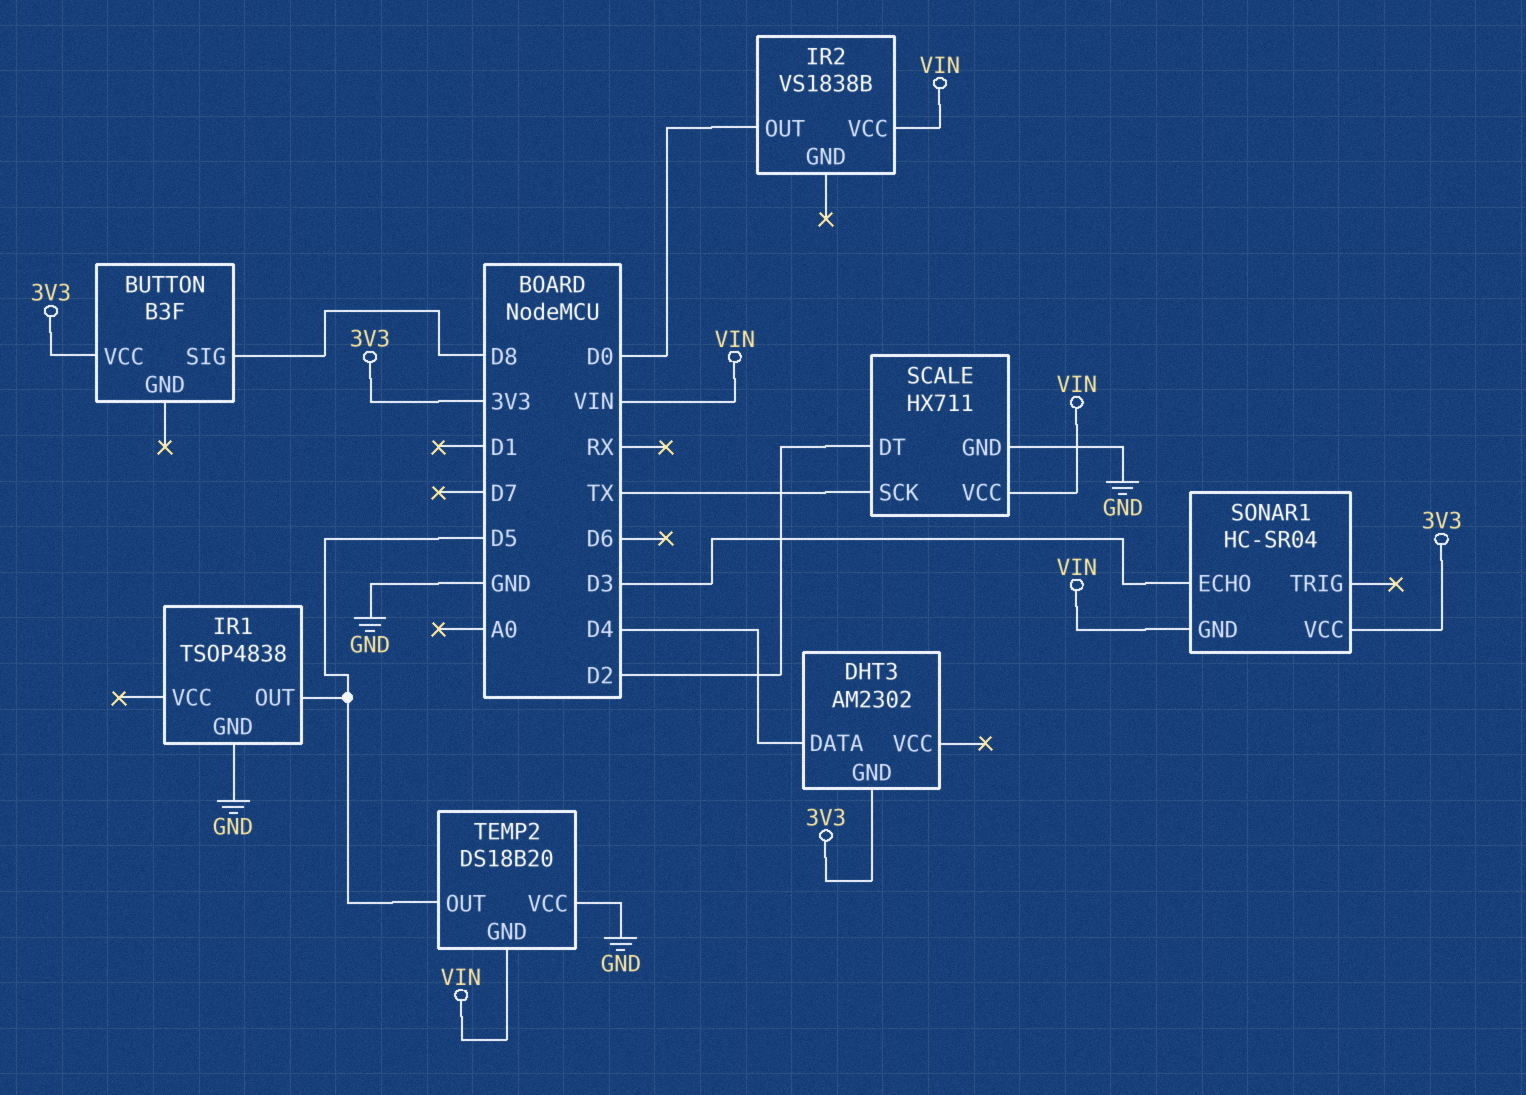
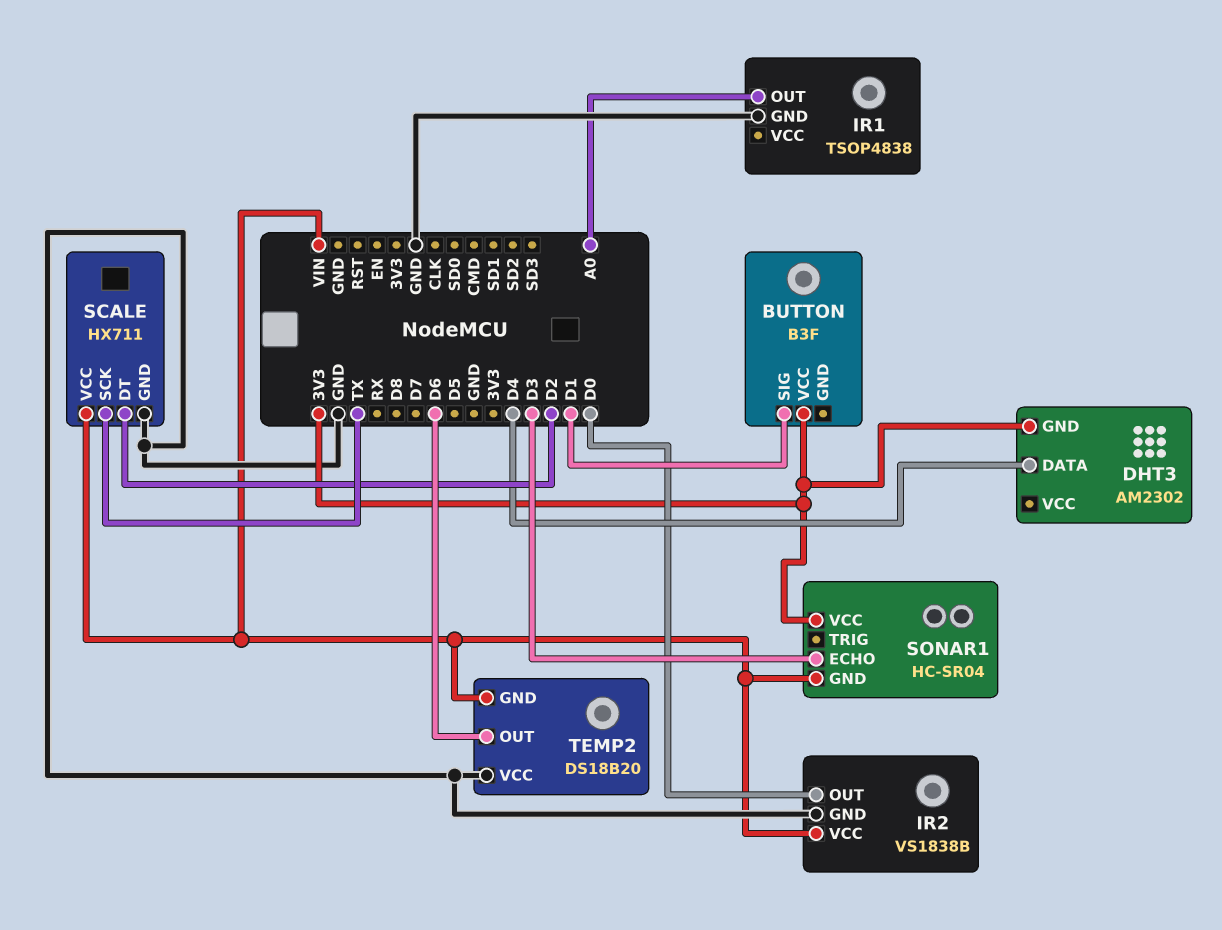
BUTTON pin SIG: D8 -> D1
IR1 pin OUT: D5 -> A0
IR2 pin GND: none -> GND
TEMP2 pin OUT: D5 -> D6

